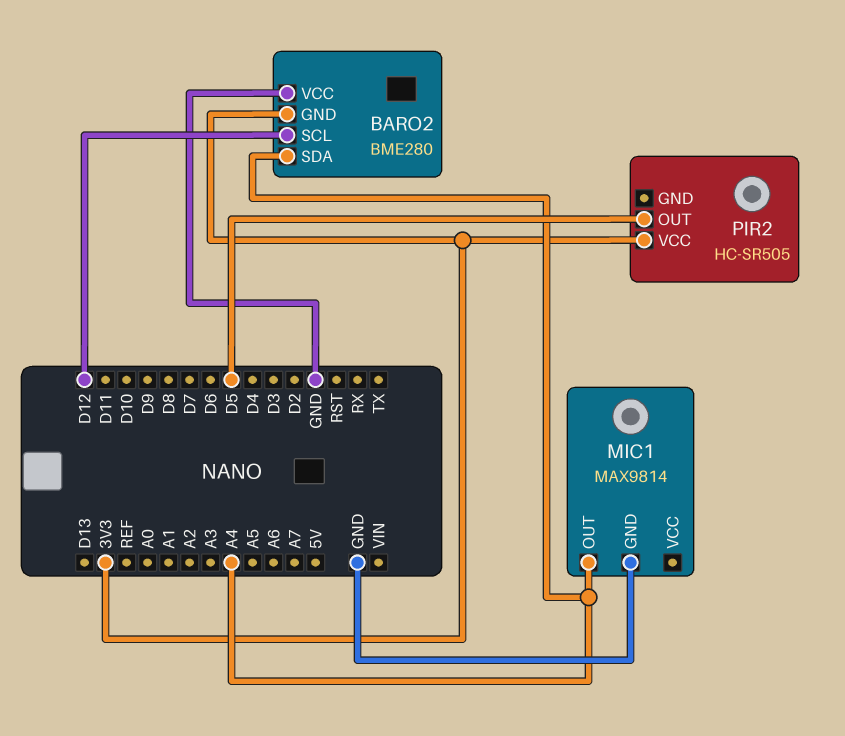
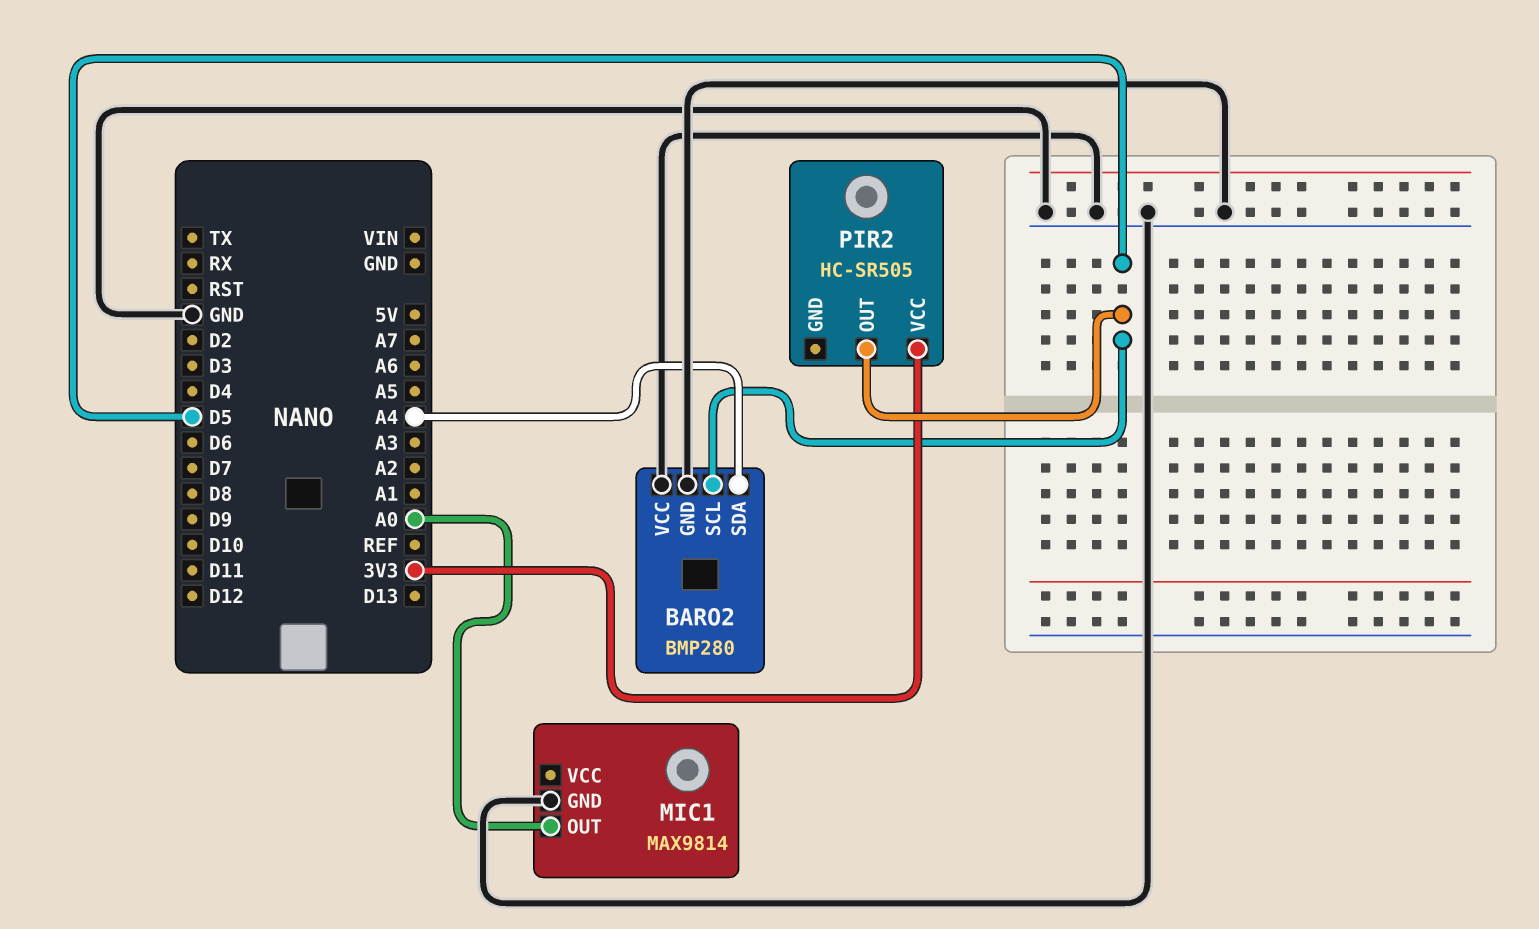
BARO2: BME280 -> BMP280
BARO2 pin GND: 3V3 -> GND
BARO2 pin SCL: D12 -> D5
MIC1 pin OUT: A4 -> A0

